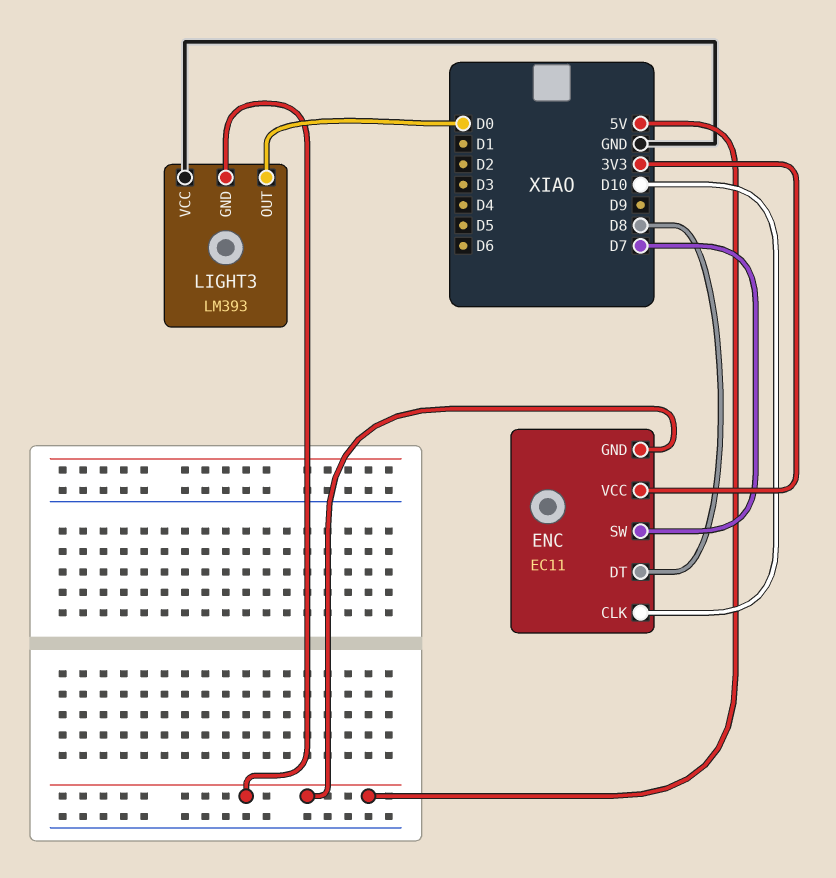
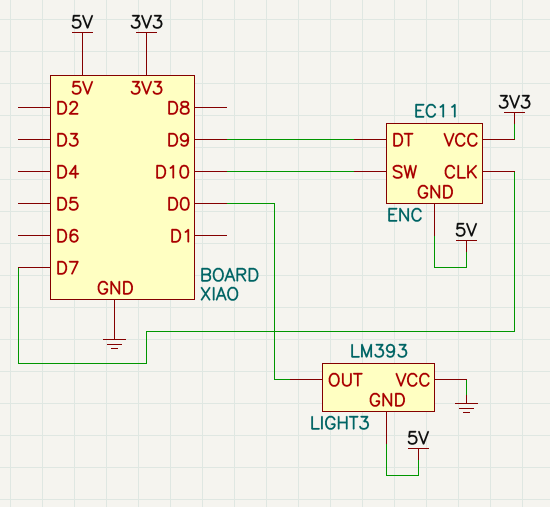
ENC pin CLK: D10 -> D7
ENC pin DT: D8 -> D9
ENC pin SW: D7 -> D10

